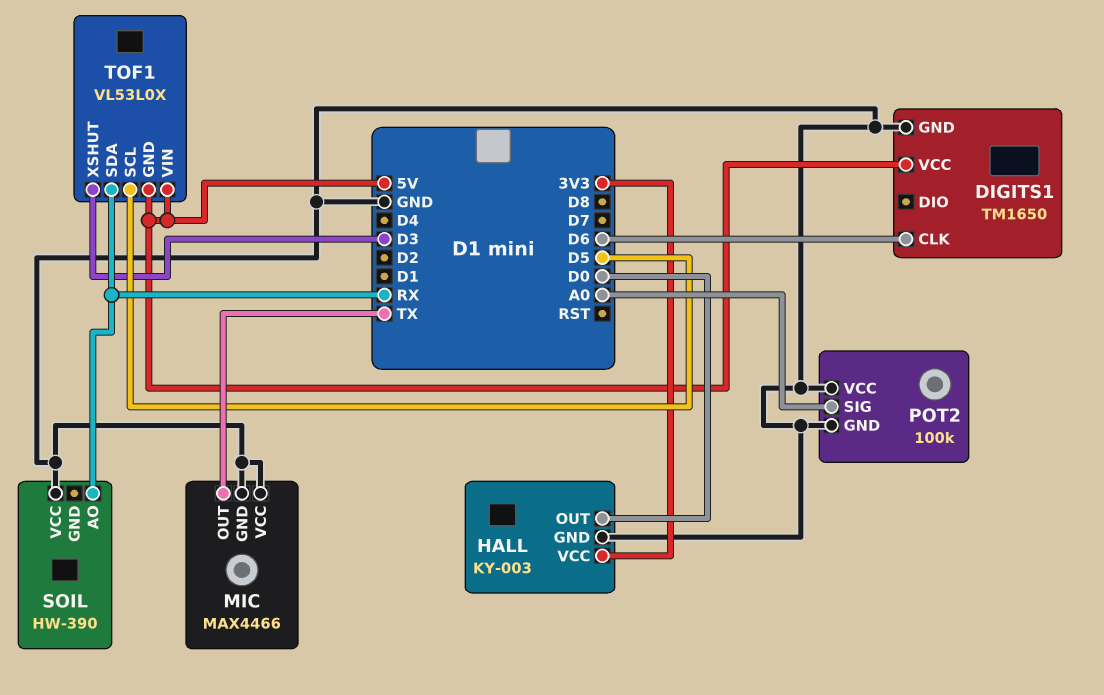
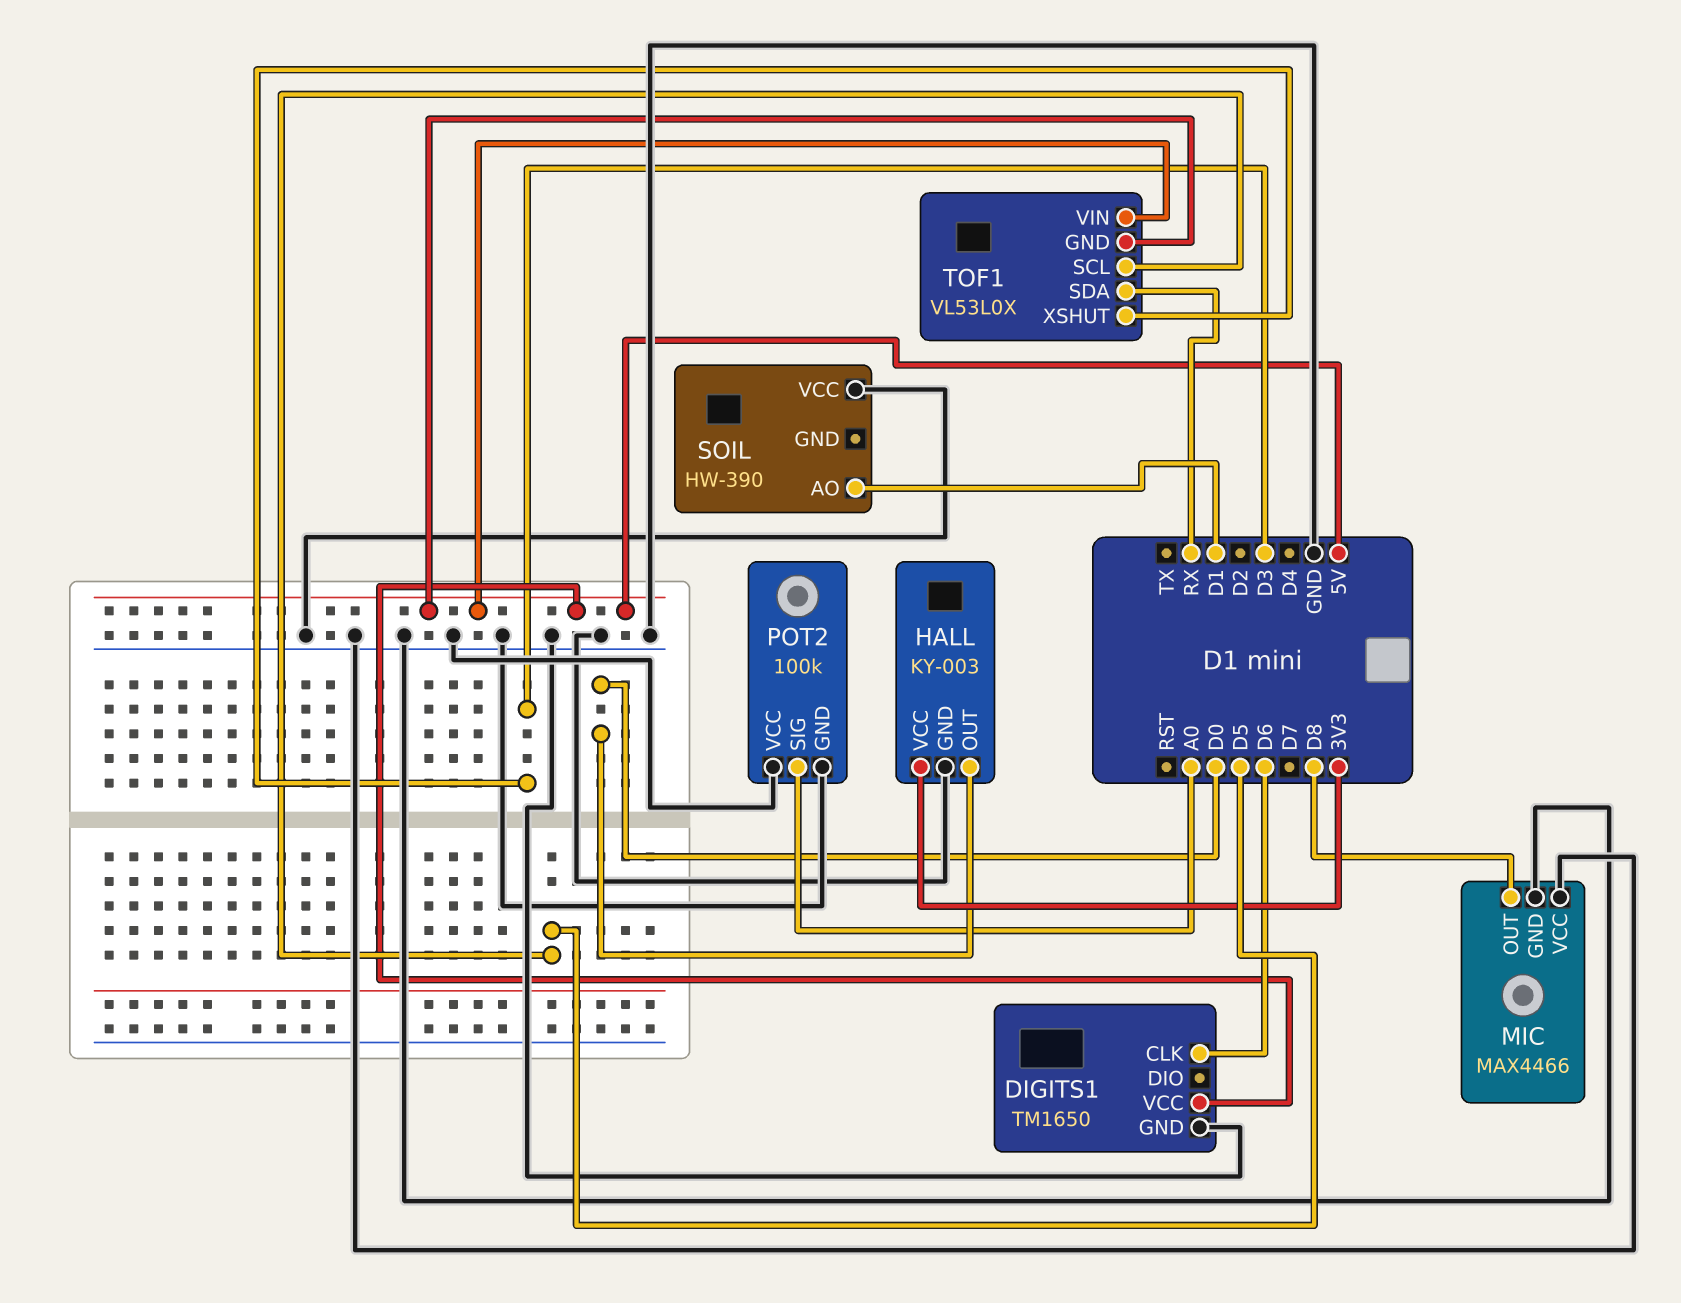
MIC pin OUT: TX -> D8
SOIL pin AO: RX -> D1

